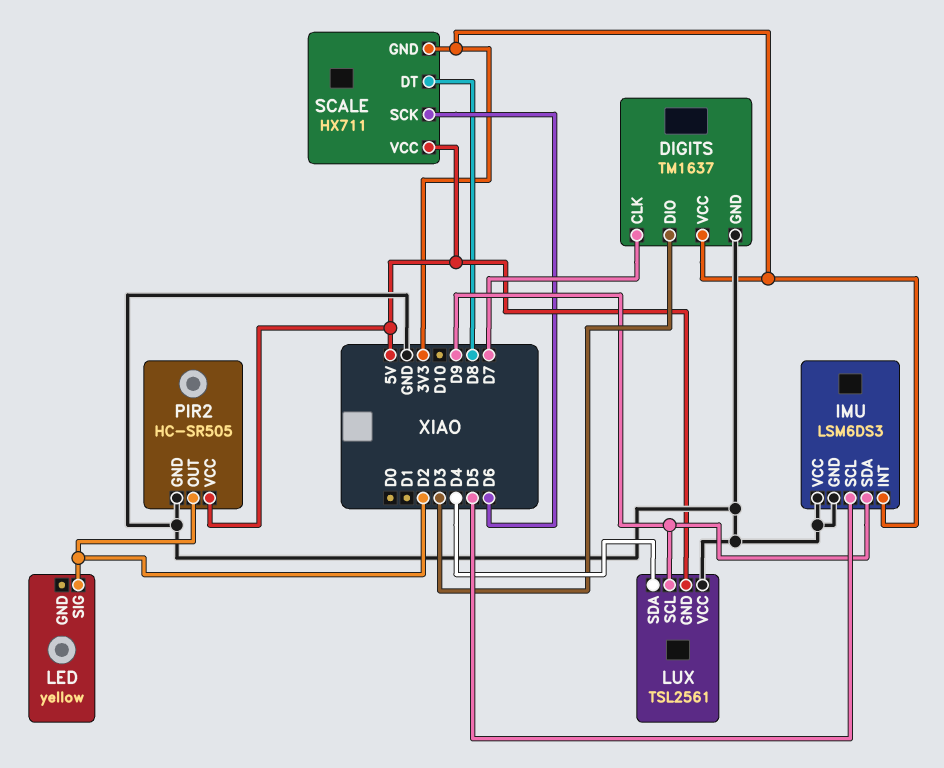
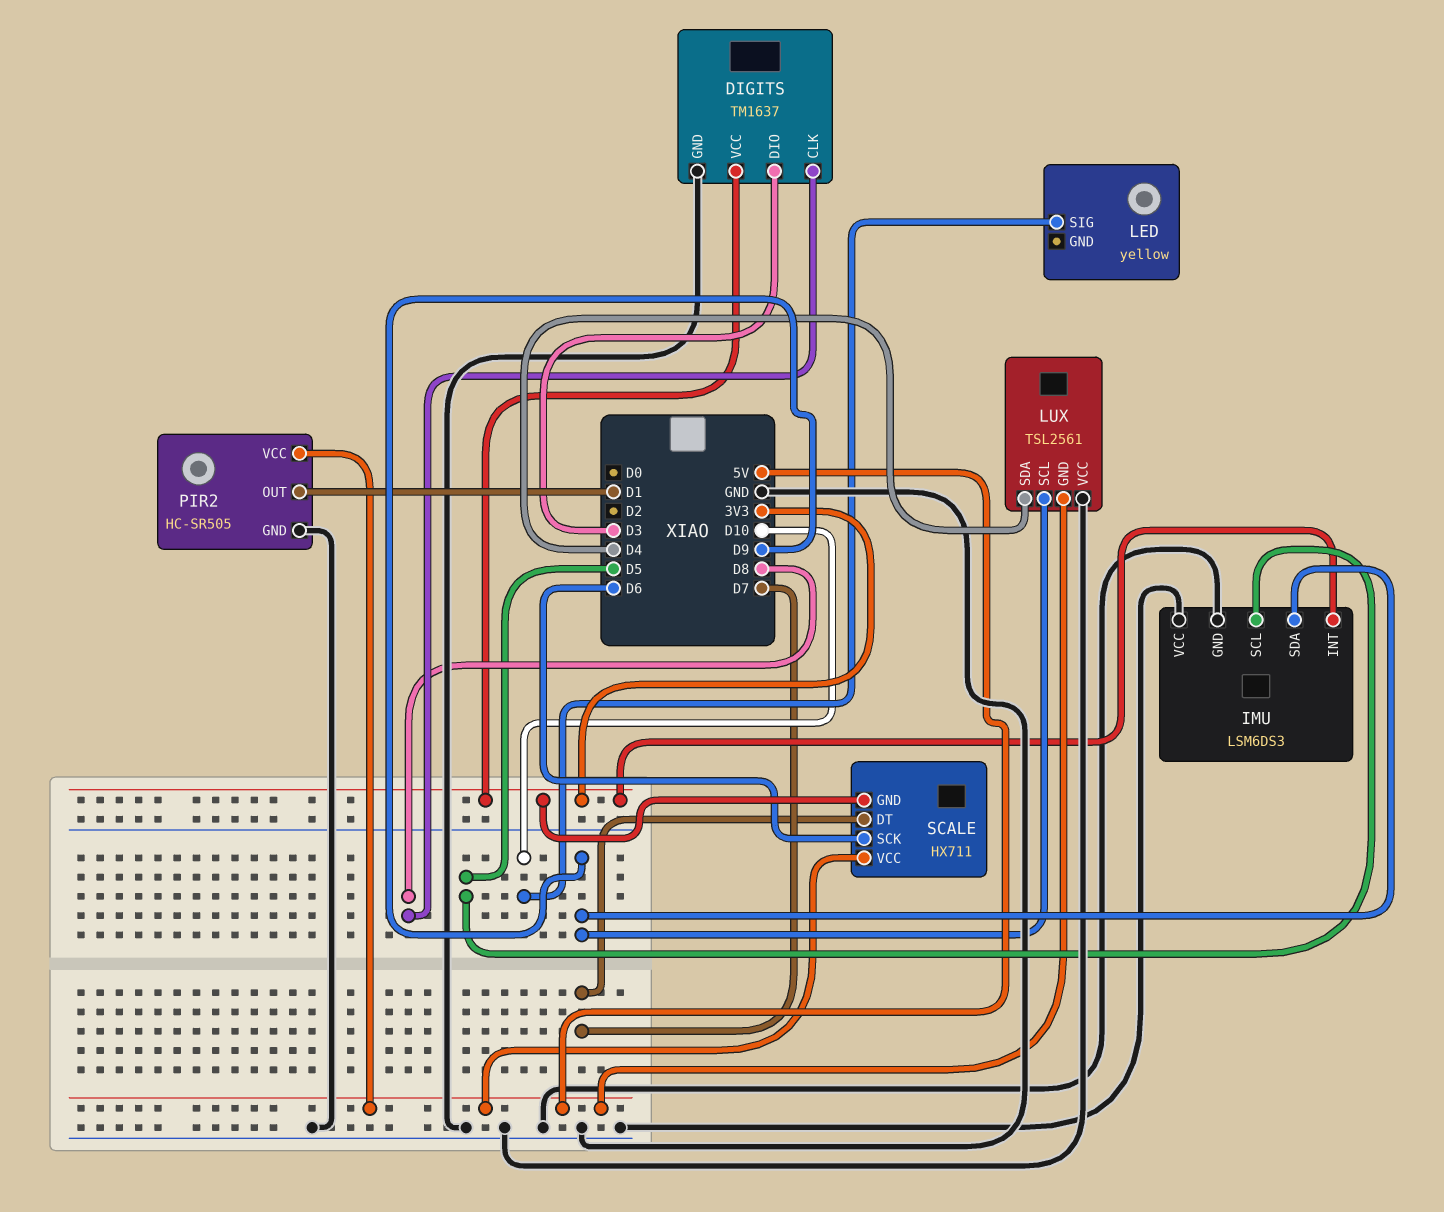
DIGITS pin CLK: D7 -> D8
LED pin SIG: D2 -> D10
PIR2 pin OUT: D2 -> D1
SCALE pin DT: D8 -> D7

